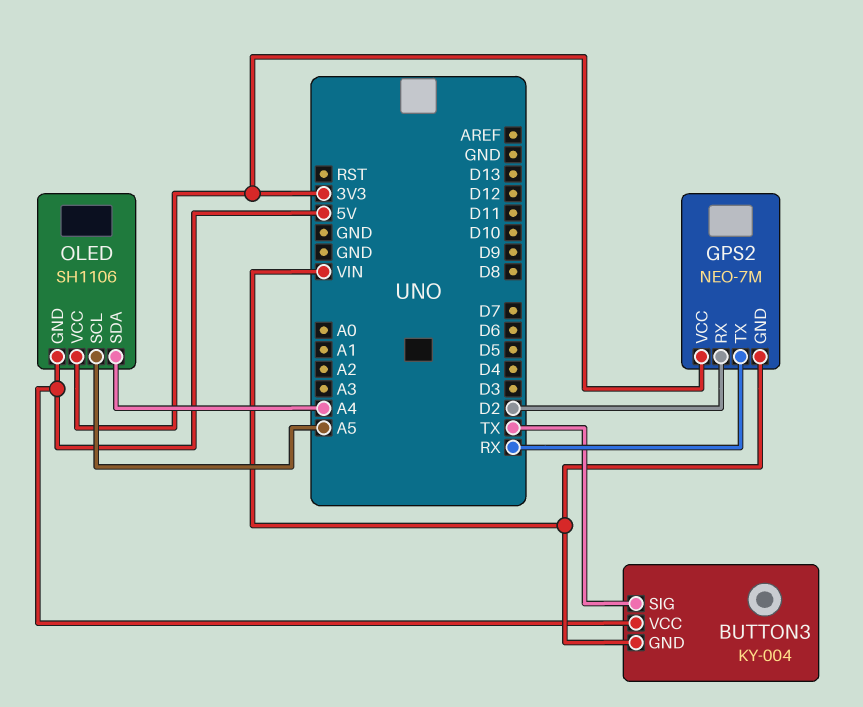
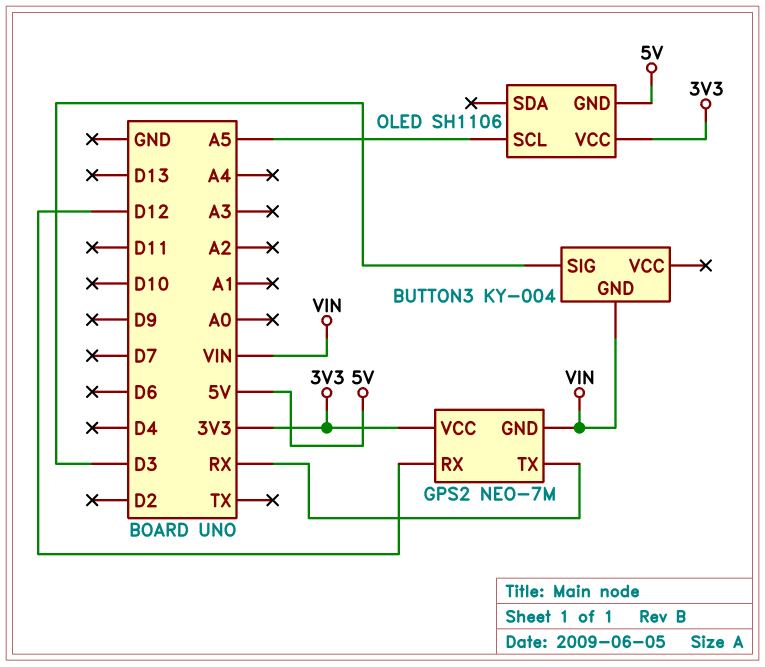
BUTTON3 pin SIG: TX -> D3
BUTTON3 pin VCC: 5V -> none
GPS2 pin RX: D2 -> D12
OLED pin SDA: A4 -> none

